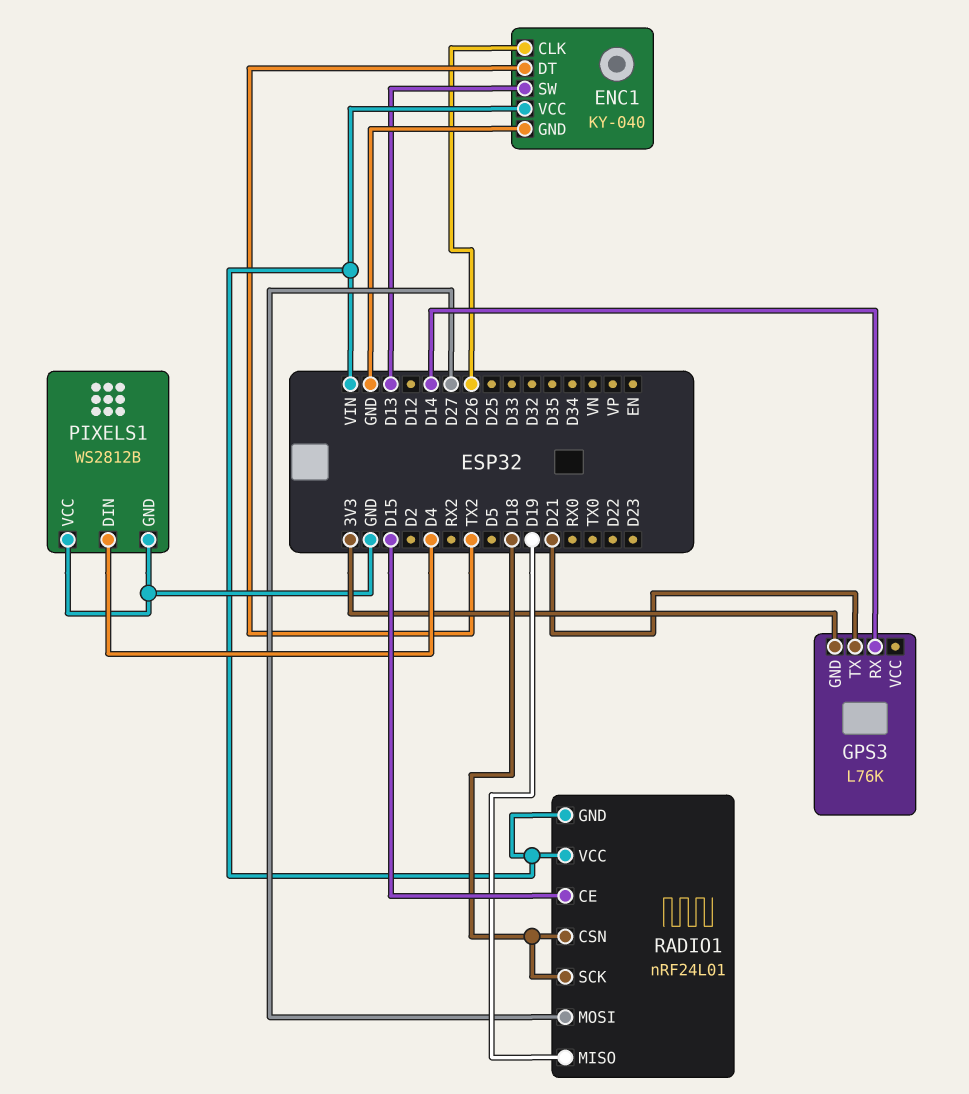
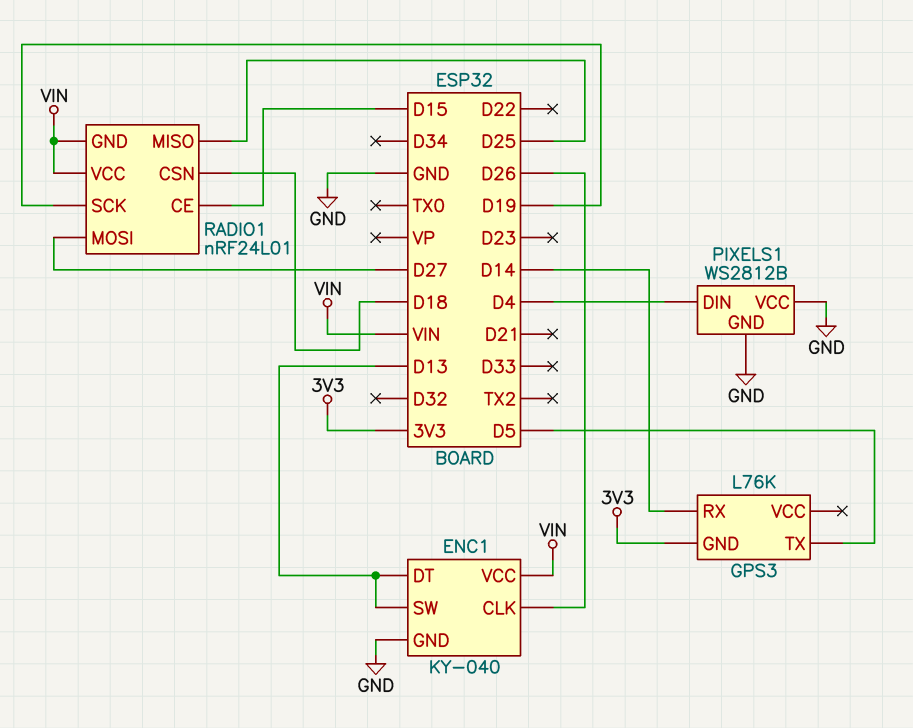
ENC1 pin DT: TX2 -> D13
GPS3 pin TX: D21 -> D5
RADIO1 pin MISO: D19 -> D25
RADIO1 pin SCK: D18 -> D19

